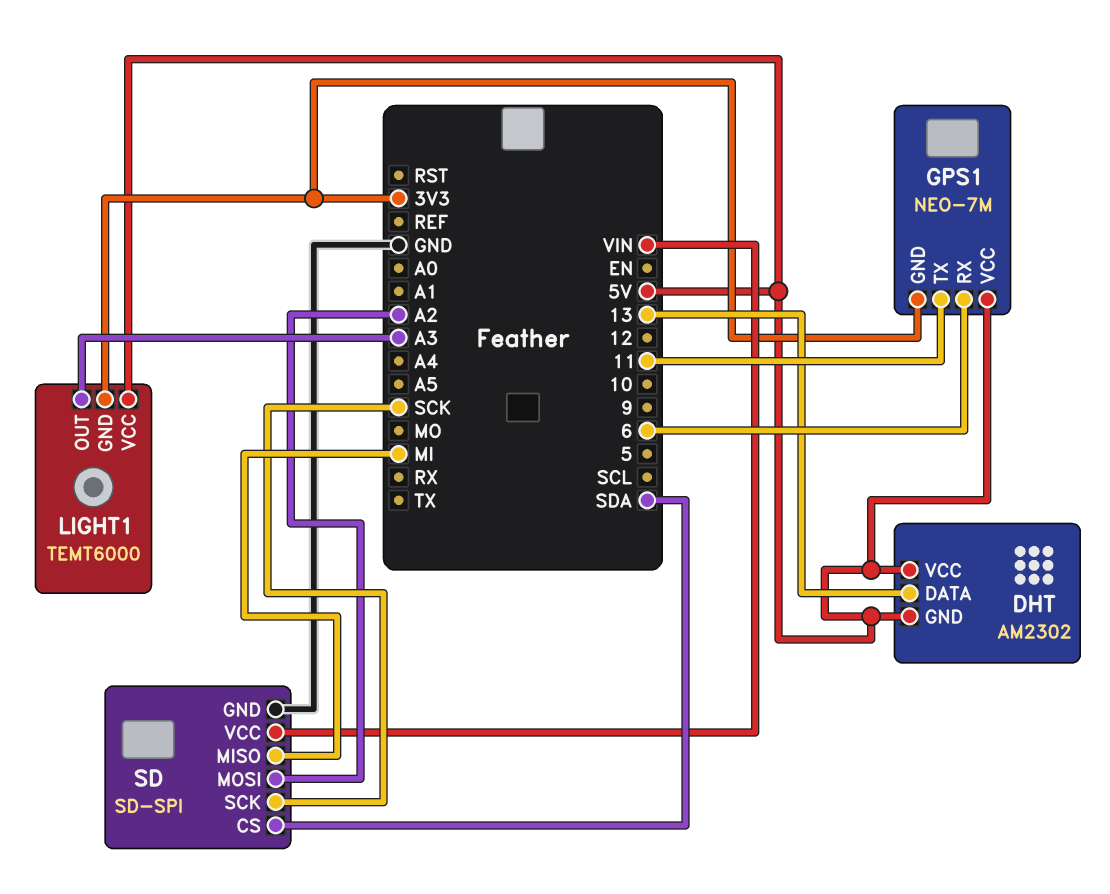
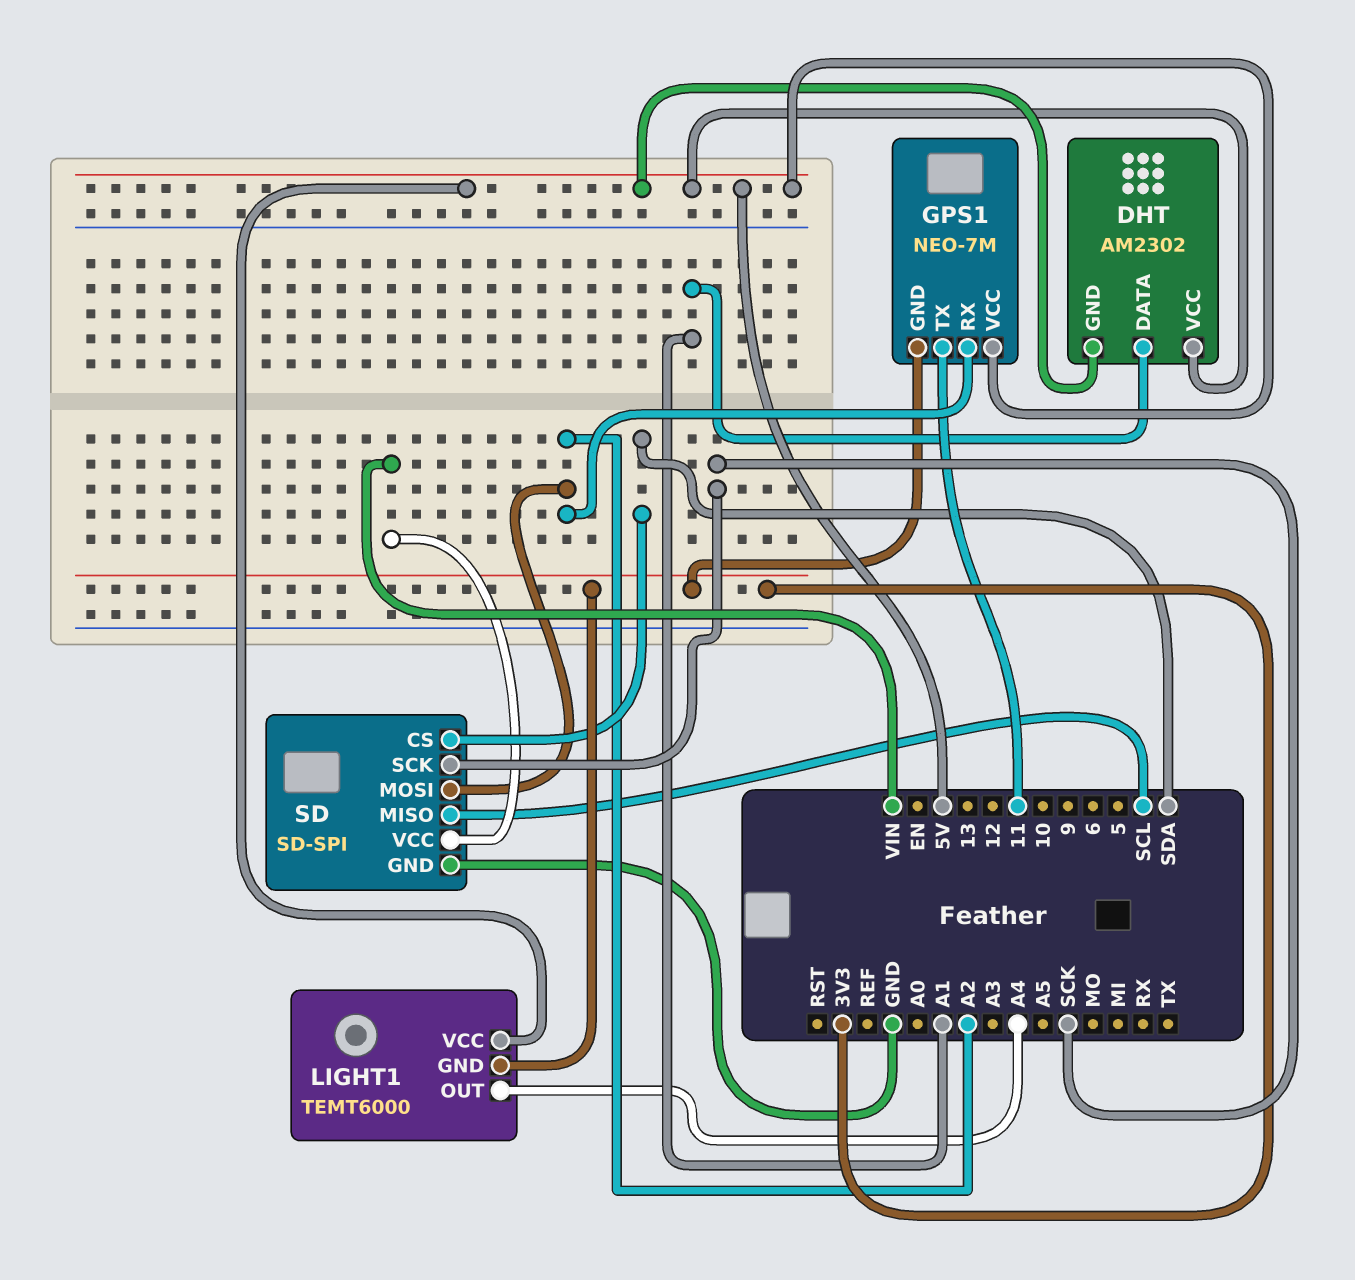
DHT pin DATA: 13 -> A1
GPS1 pin RX: 6 -> A2
LIGHT1 pin OUT: A3 -> A4
SD pin MISO: MI -> SCL

